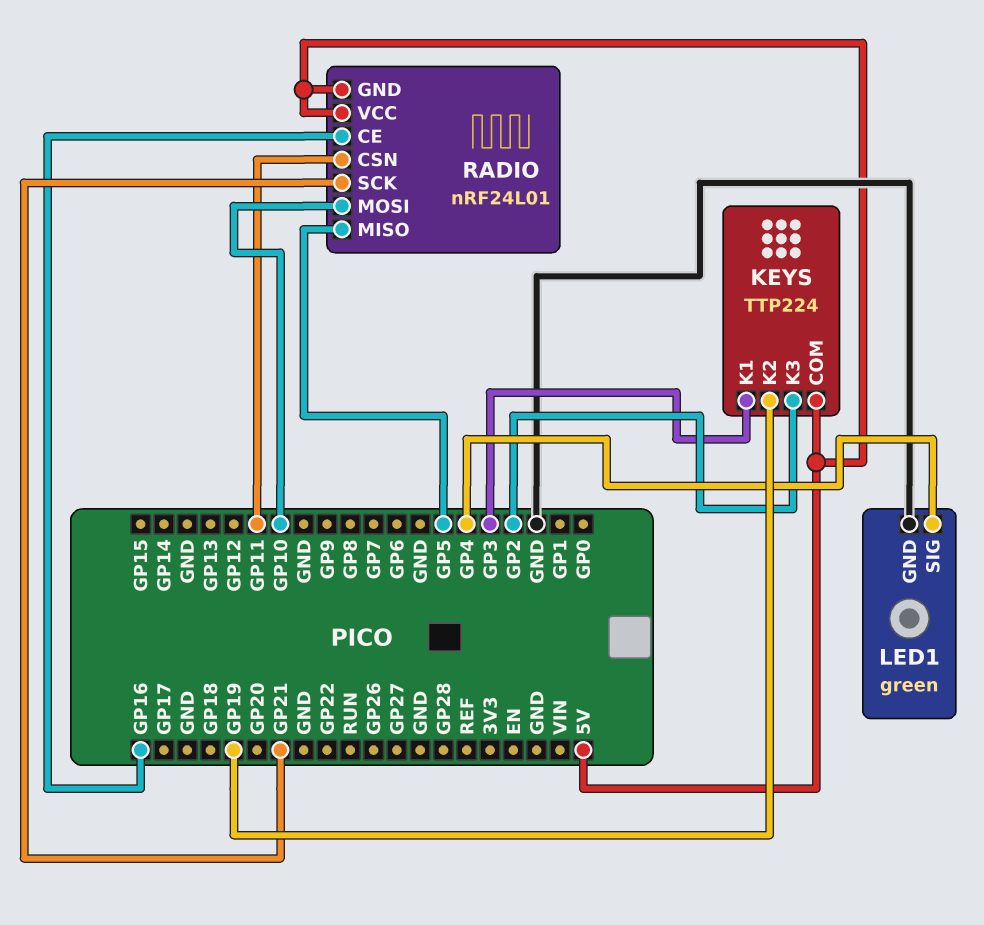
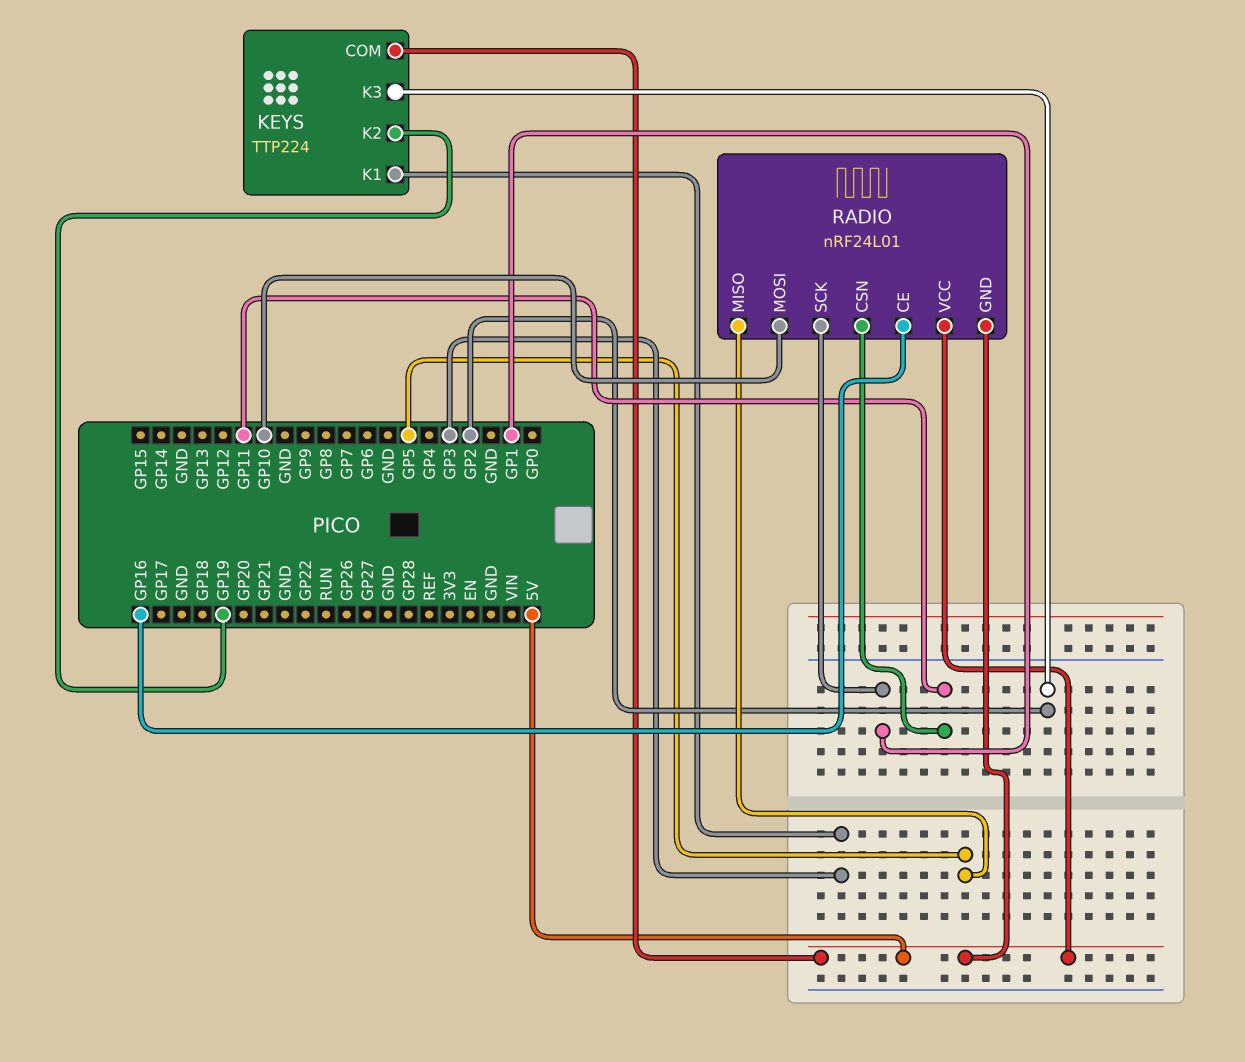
LED1: green -> none
LED1 pin GND: GND -> none
LED1 pin SIG: GP4 -> none
RADIO pin SCK: GP21 -> GP1

